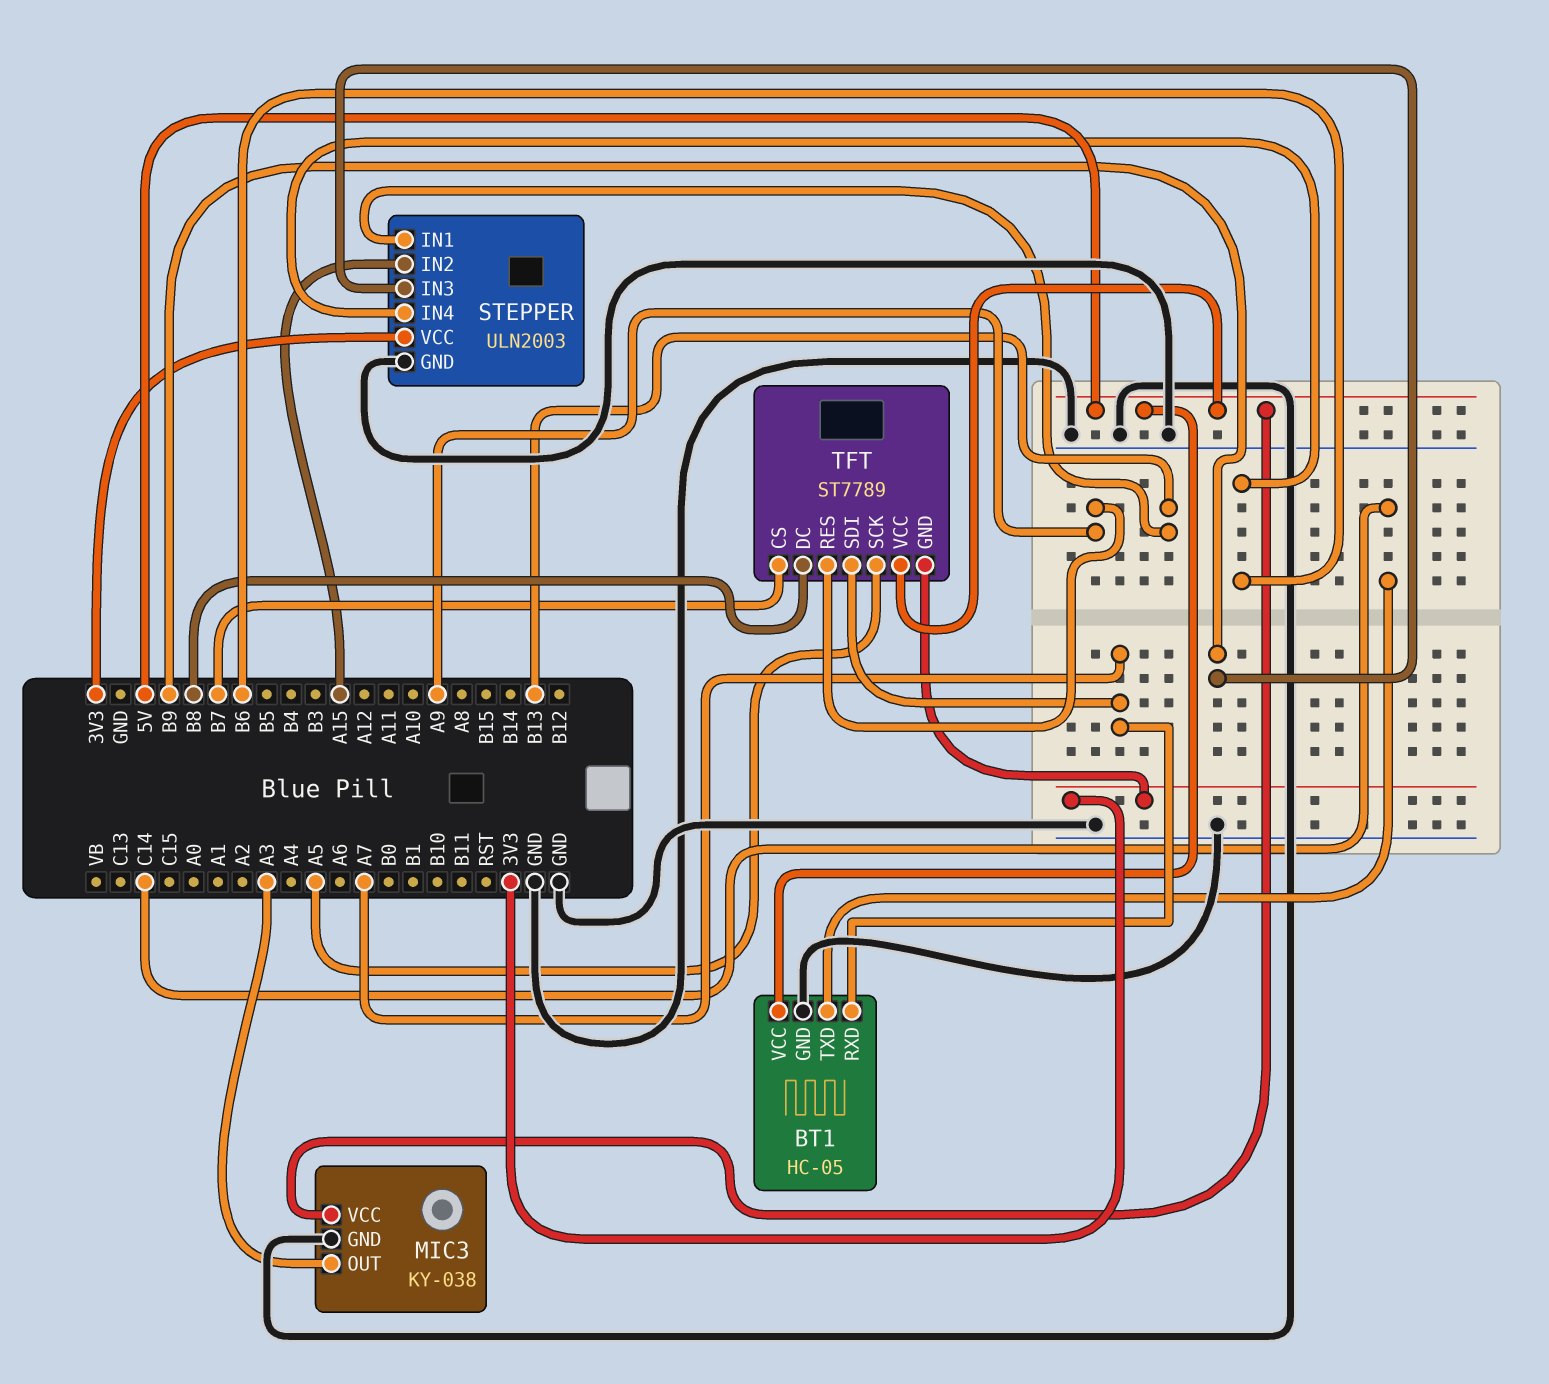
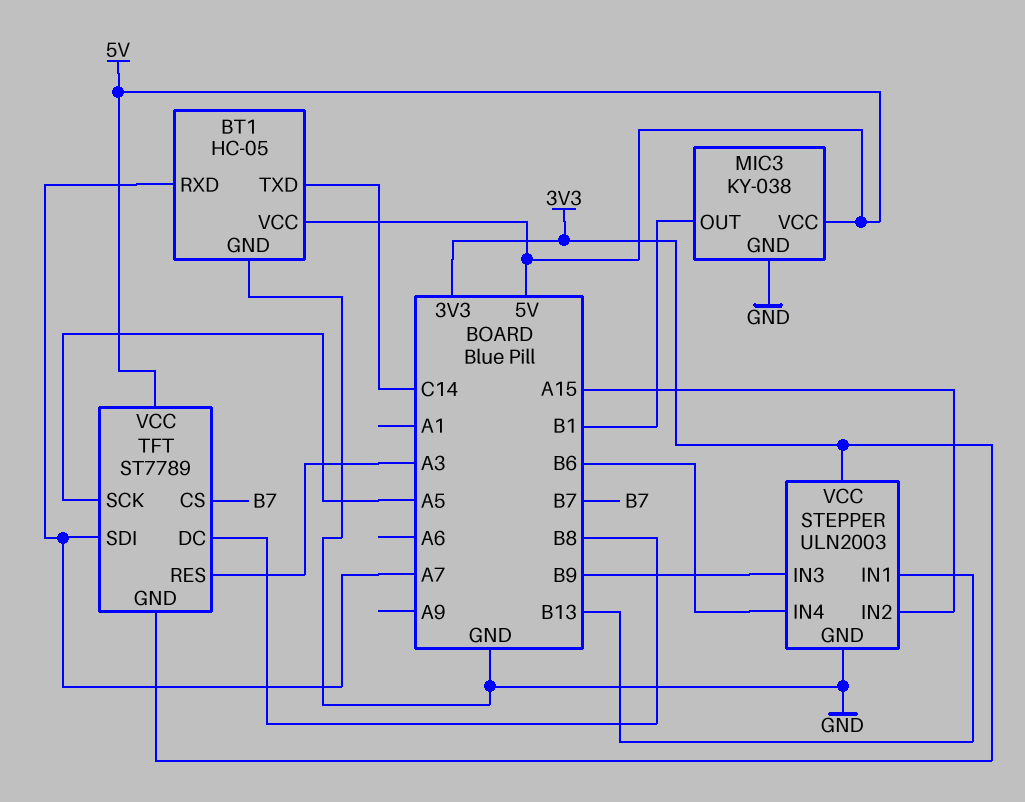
MIC3 pin OUT: A3 -> B1
TFT pin RES: A9 -> A3

